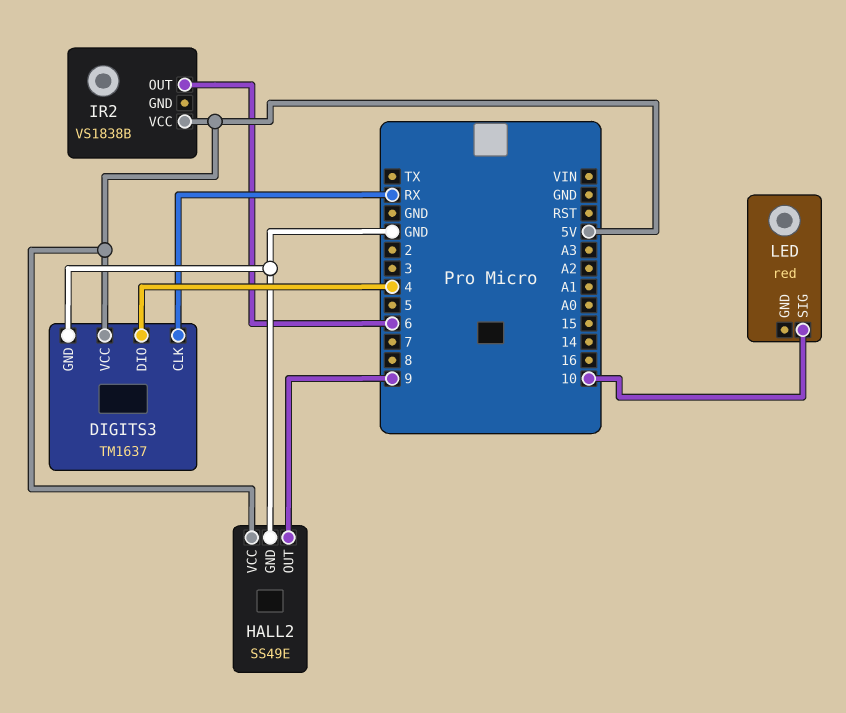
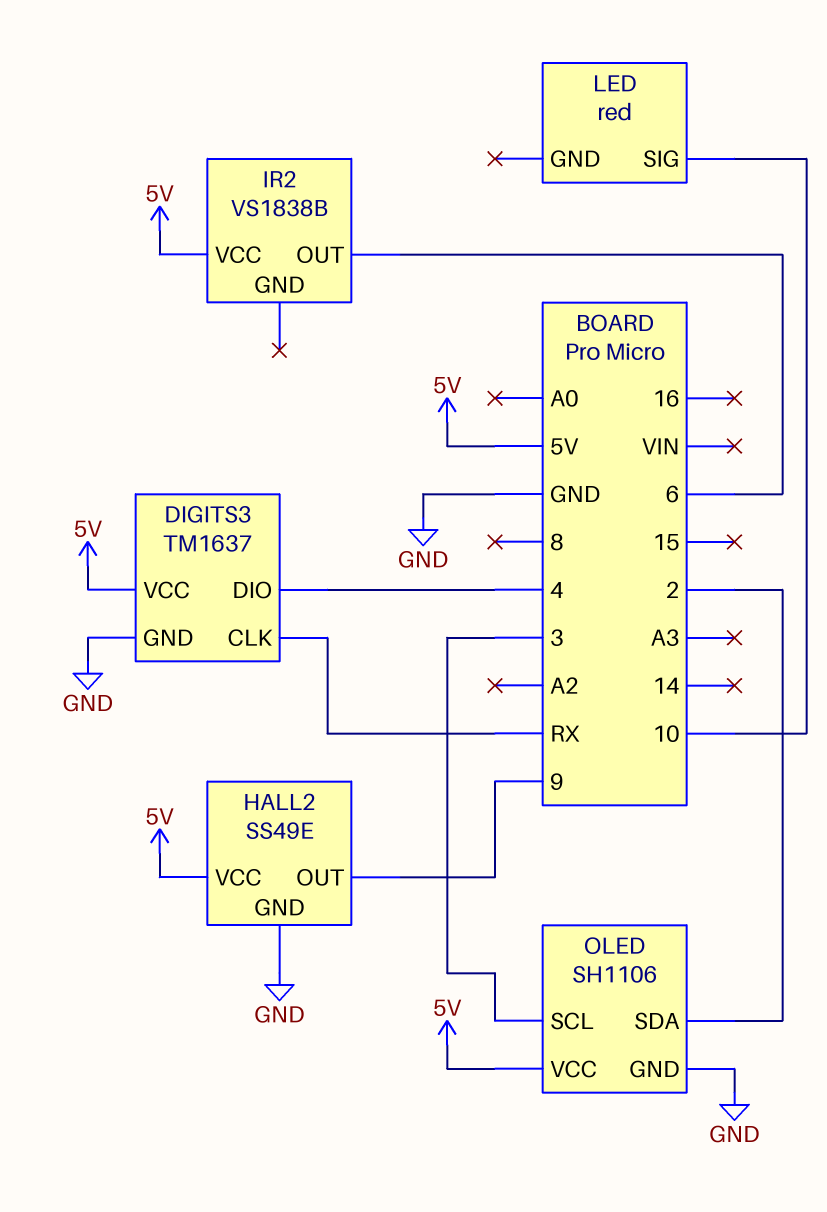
OLED: none -> SH1106
OLED pin GND: none -> GND
OLED pin SCL: none -> 3
OLED pin SDA: none -> 2
OLED pin VCC: none -> 5V

